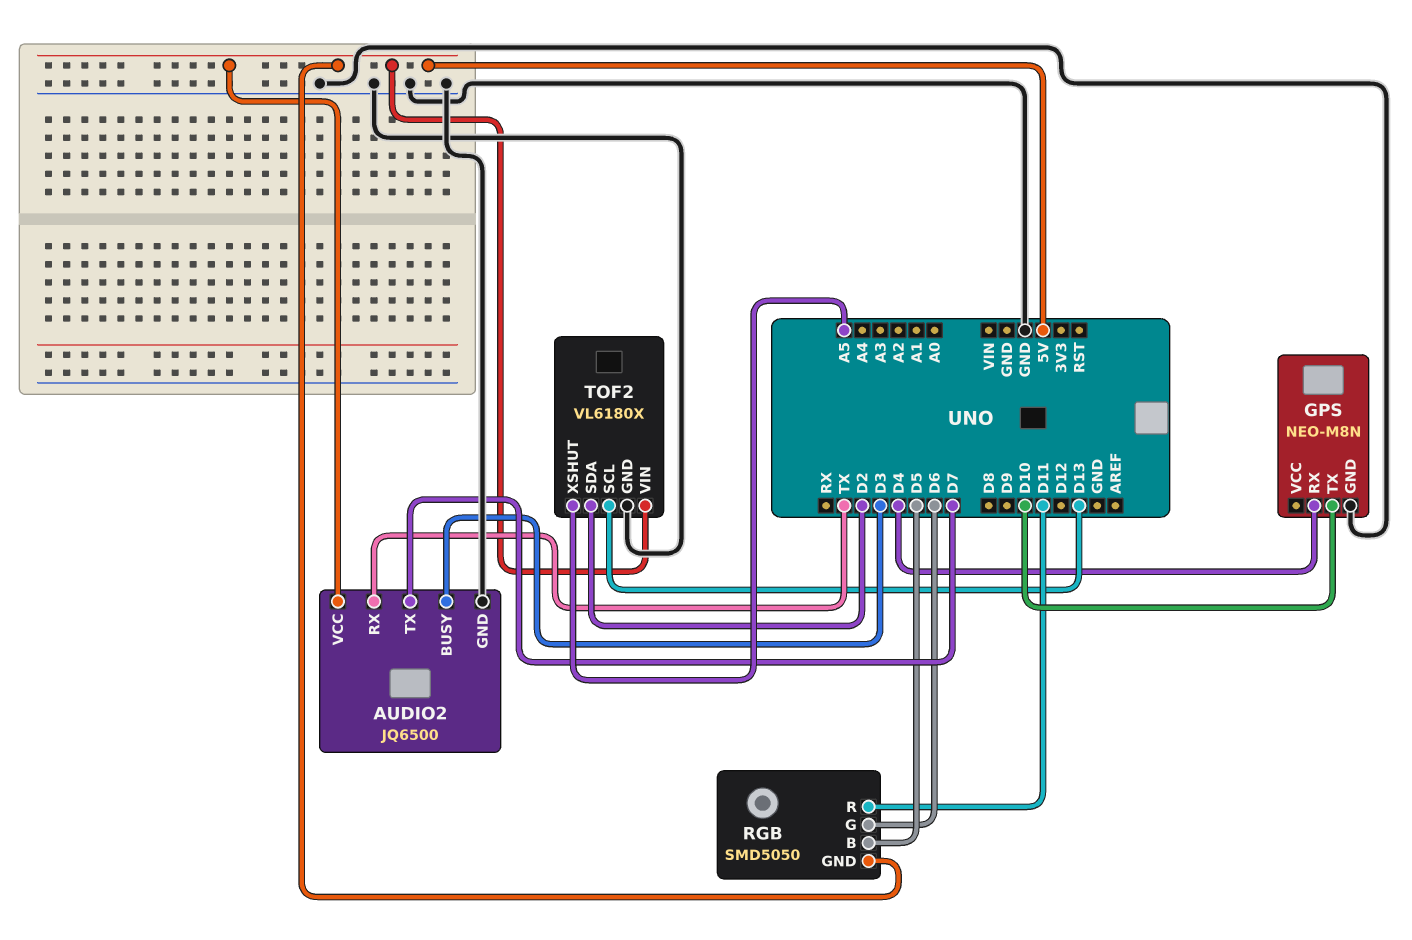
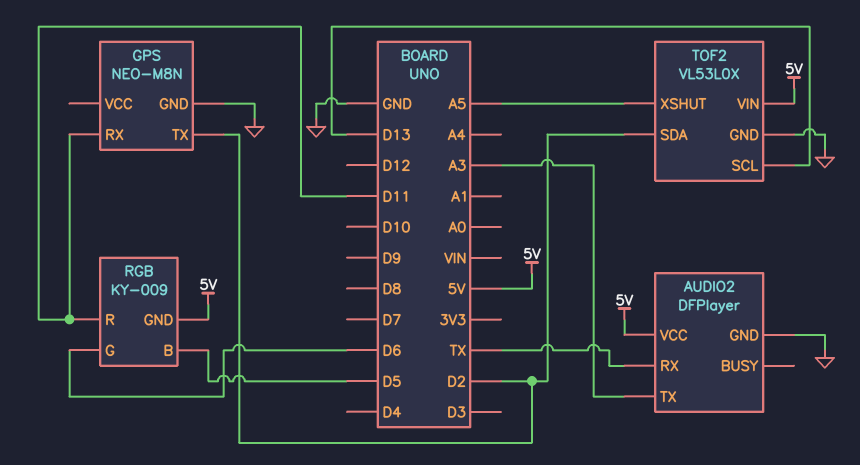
AUDIO2: JQ6500 -> DFPlayer
AUDIO2 pin BUSY: D3 -> none
AUDIO2 pin TX: D7 -> A3
GPS pin RX: D4 -> D11
GPS pin TX: D10 -> D2
RGB: SMD5050 -> KY-009
TOF2: VL6180X -> VL53L0X

